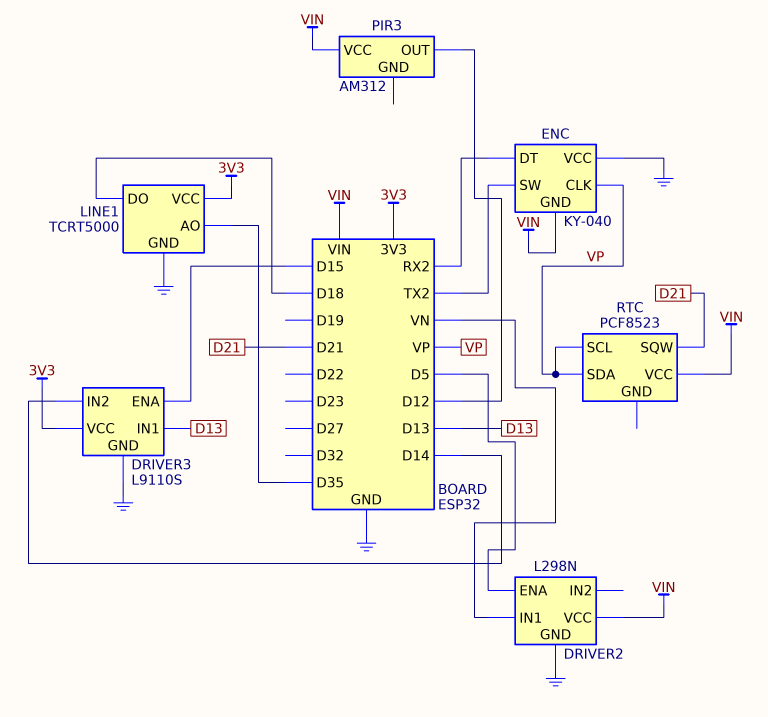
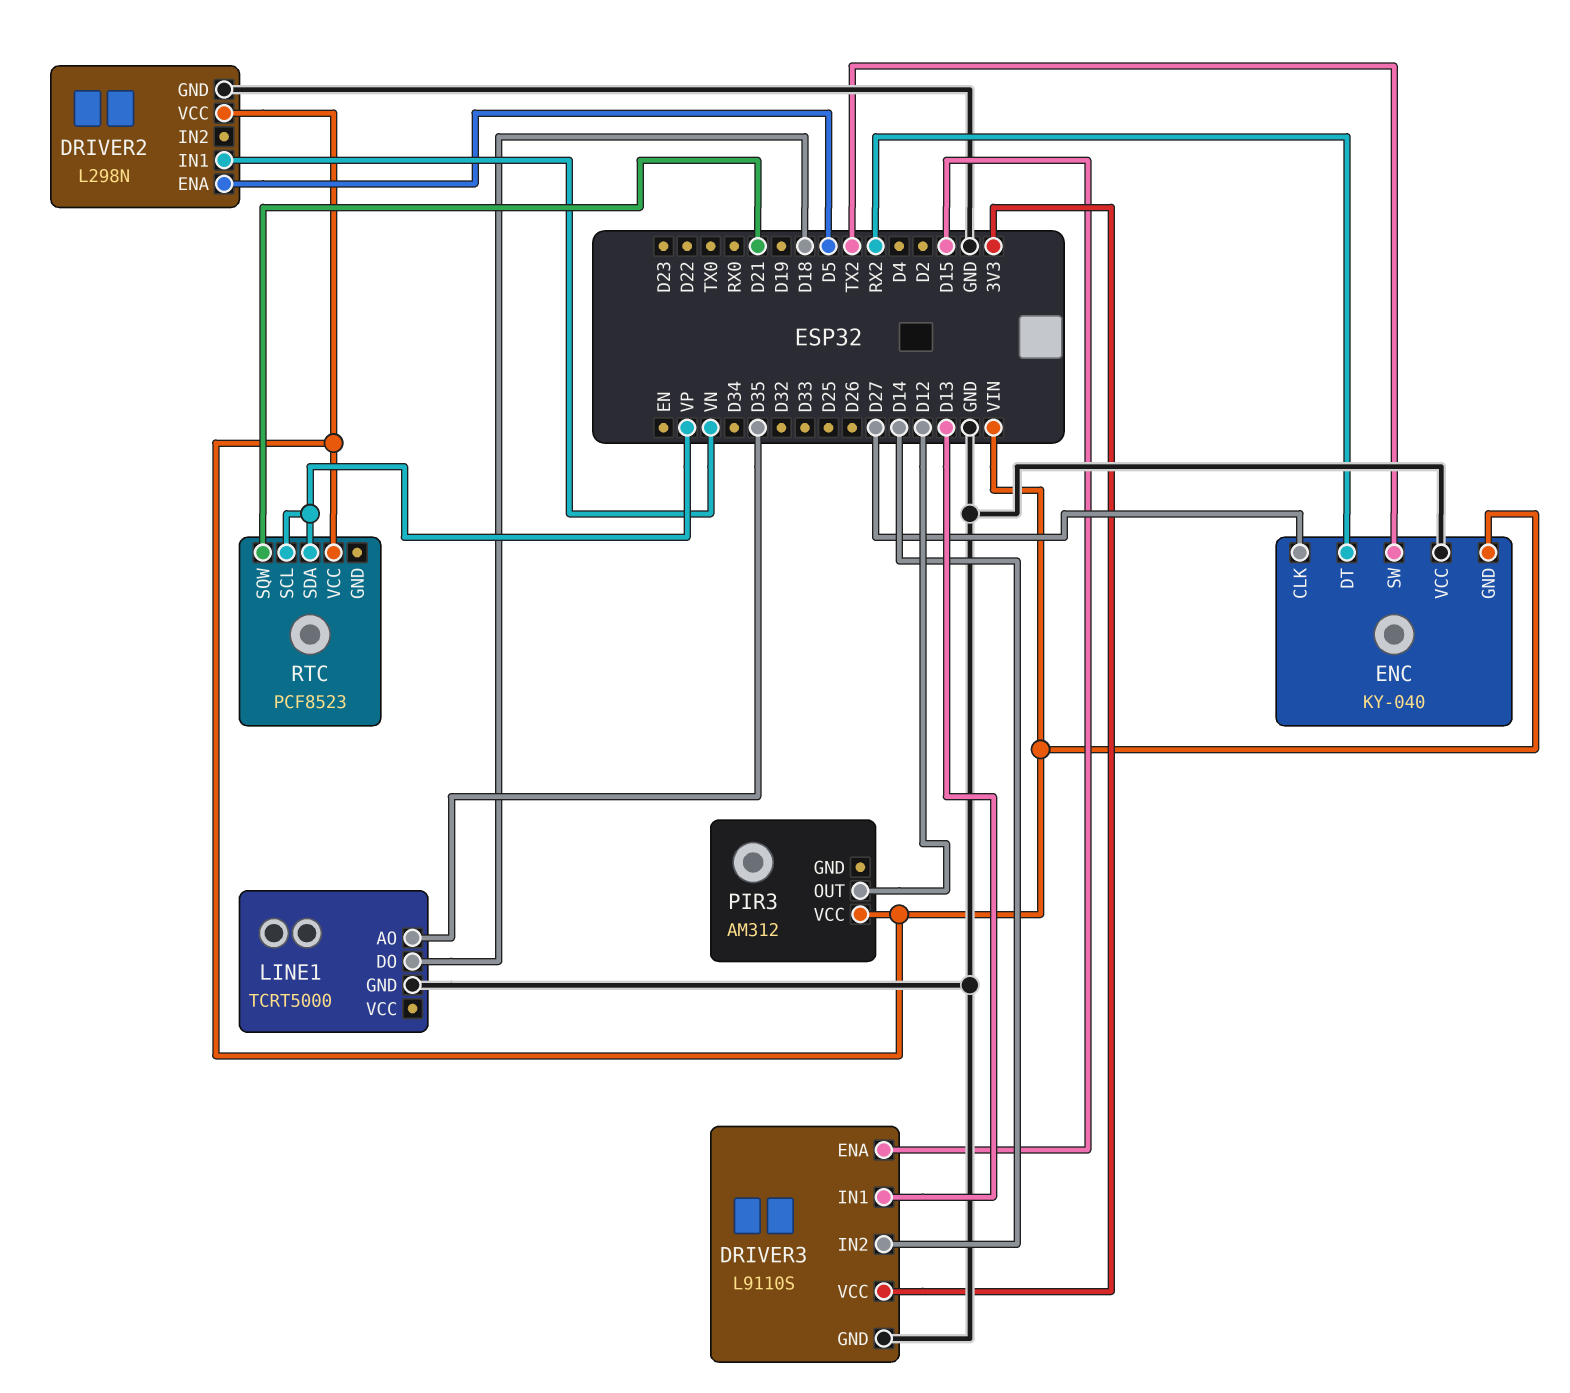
ENC pin CLK: VP -> D27
LINE1 pin VCC: 3V3 -> none

